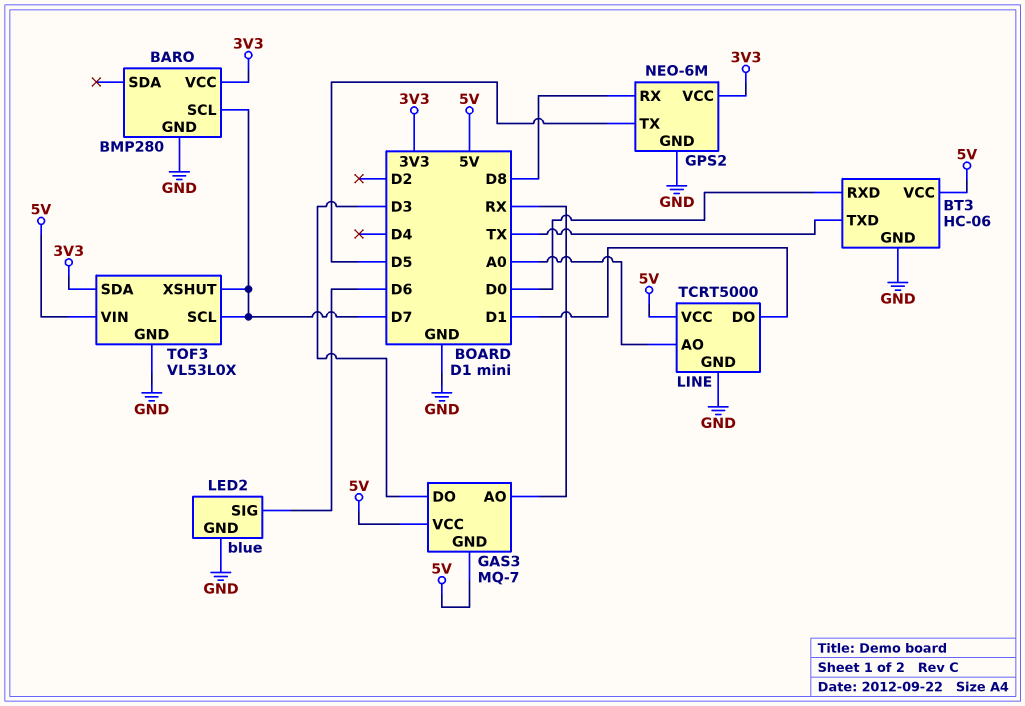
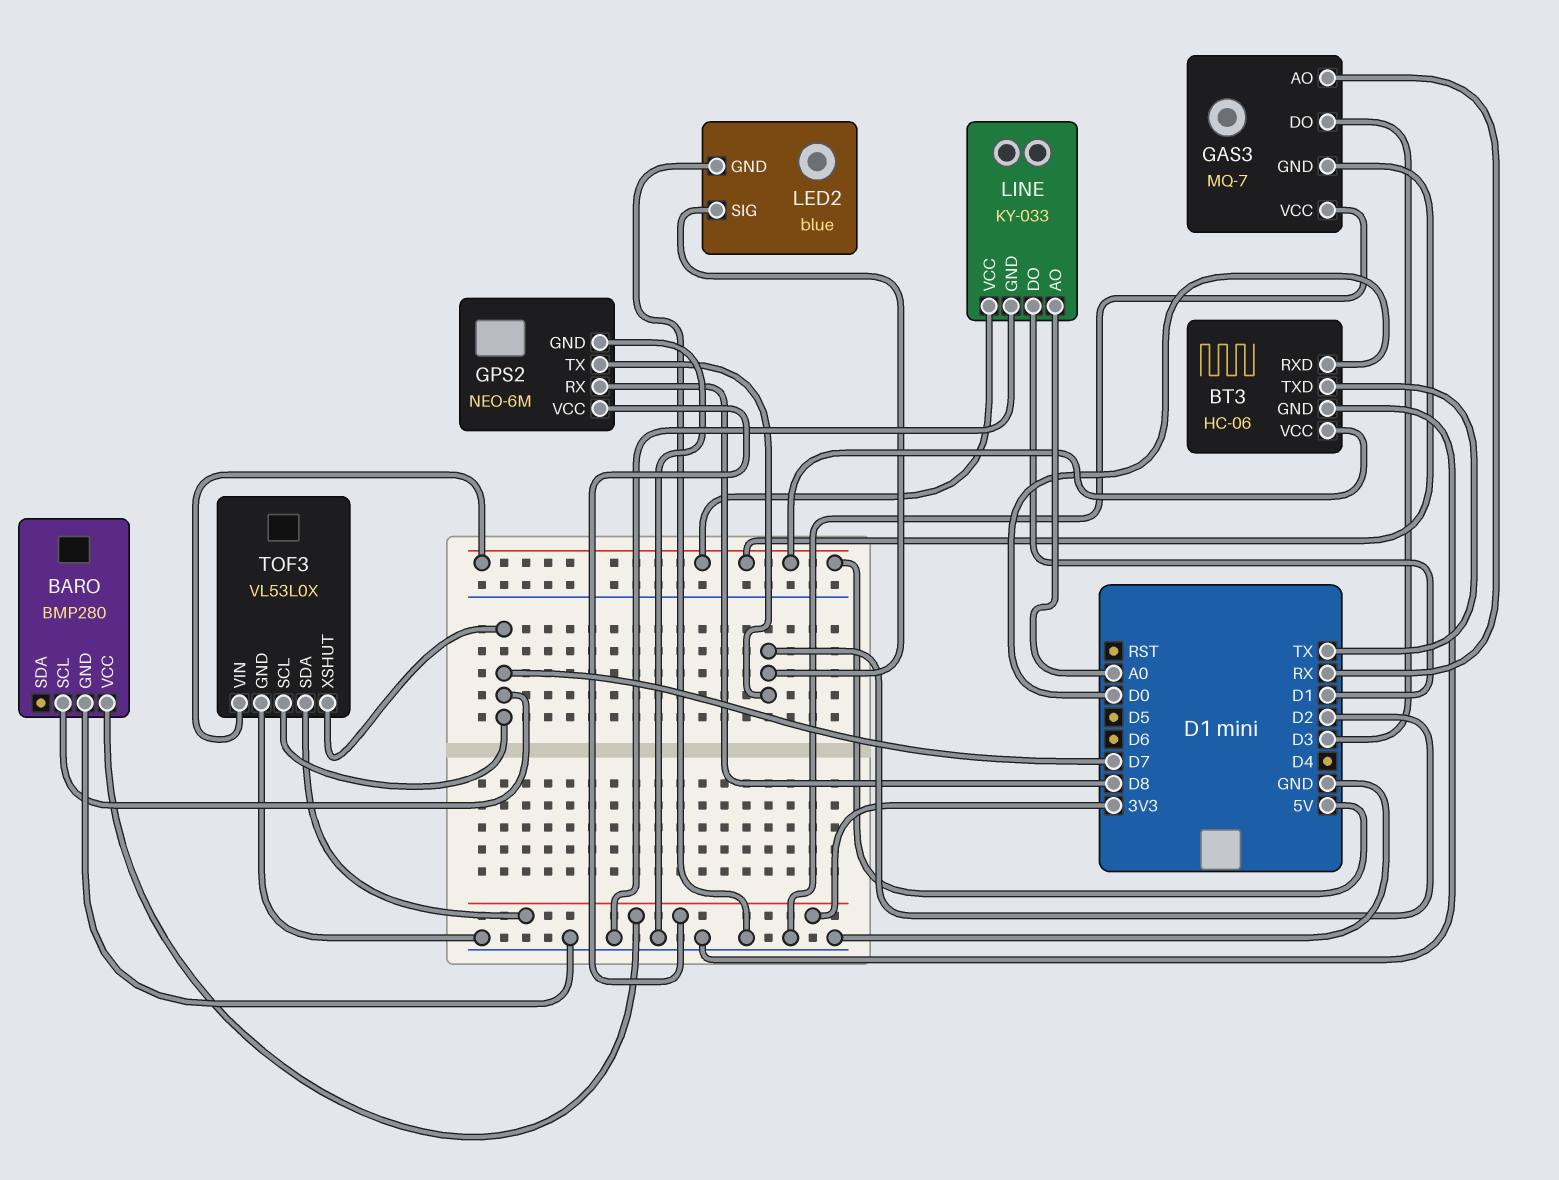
GAS3 pin VCC: 5V -> GND
GPS2 pin TX: D5 -> D2
LED2 pin SIG: D6 -> D2
LINE: TCRT5000 -> KY-033

